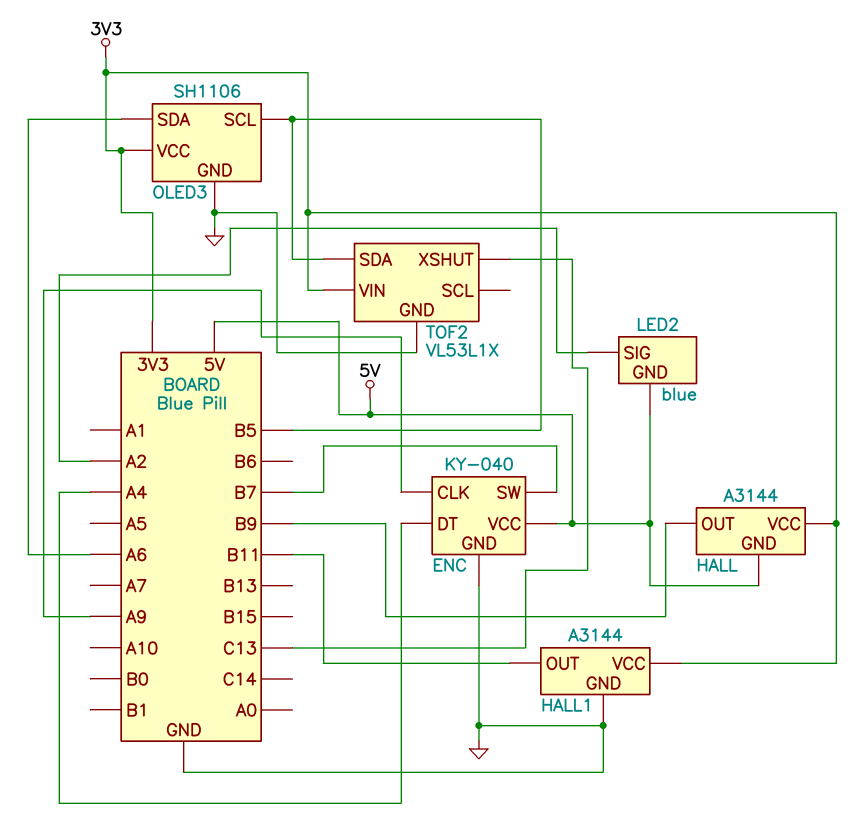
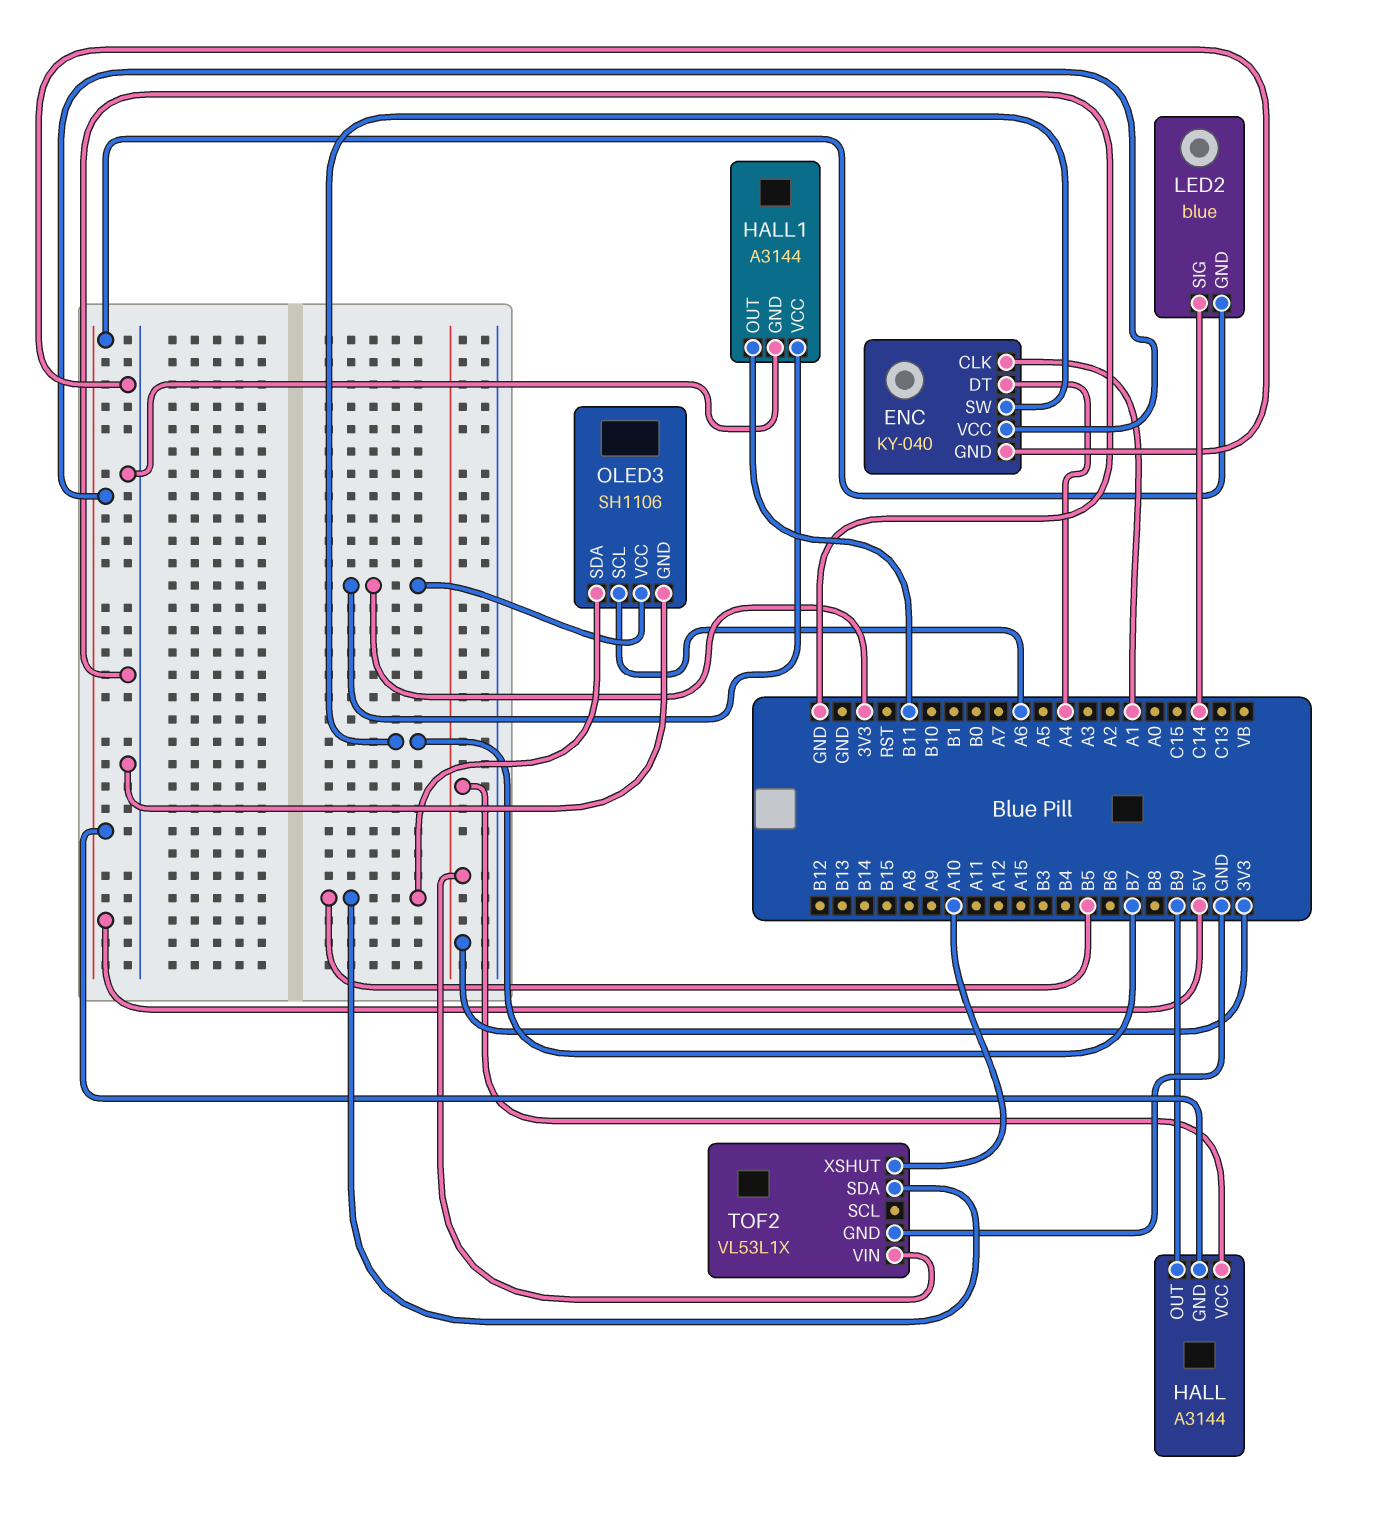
ENC pin CLK: A9 -> A1
LED2 pin SIG: A2 -> C14
OLED3 pin SCL: B5 -> A6
OLED3 pin SDA: A6 -> B5
TOF2 pin XSHUT: C13 -> A10

